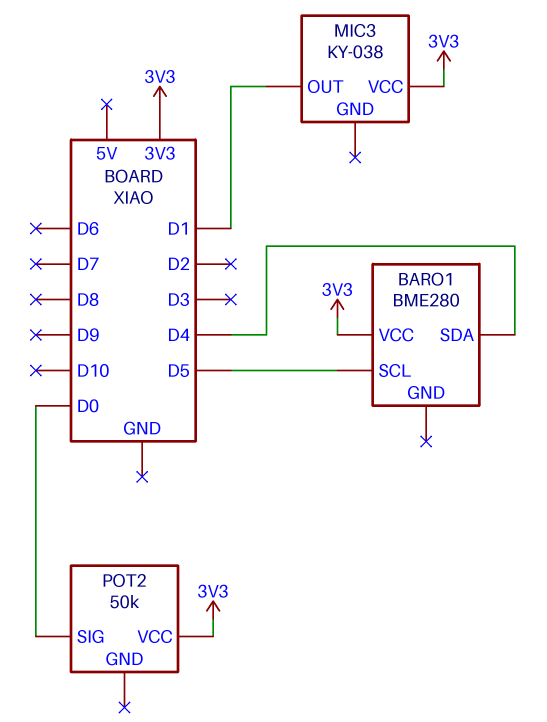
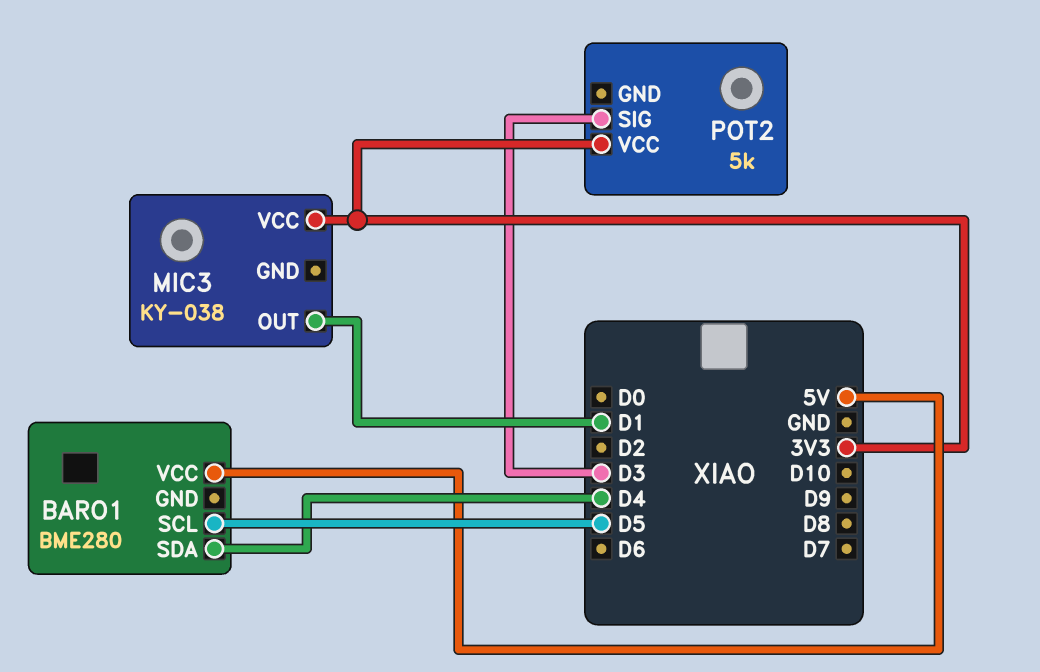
BARO1 pin VCC: 3V3 -> 5V
POT2: 50k -> 5k
POT2 pin SIG: D0 -> D3

